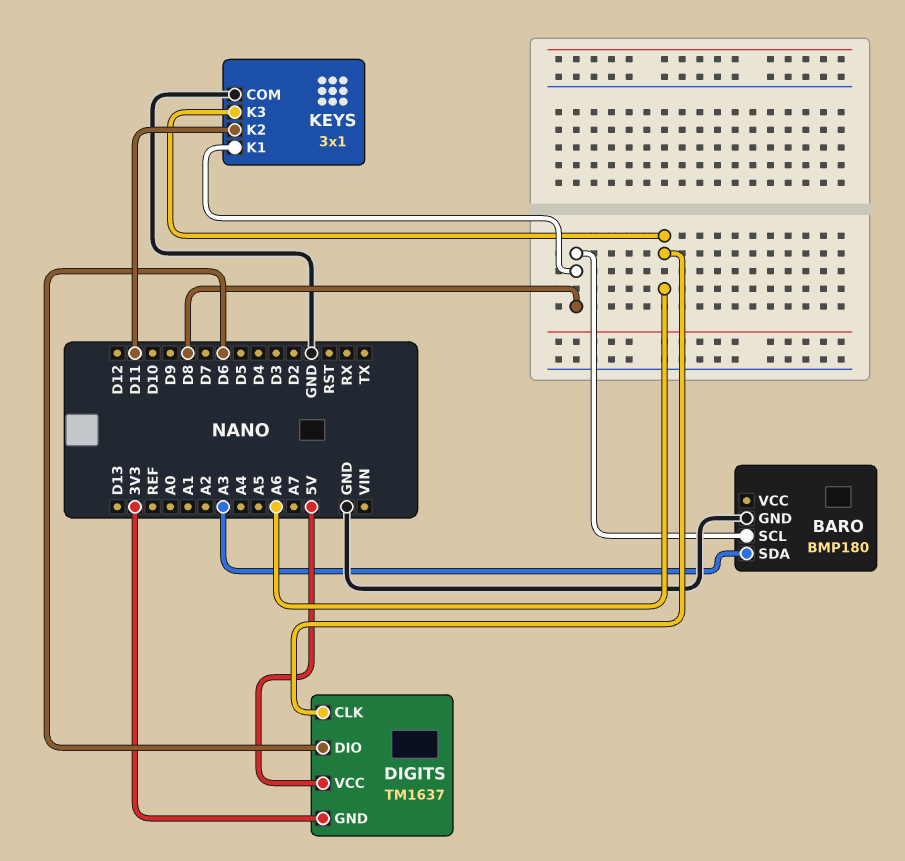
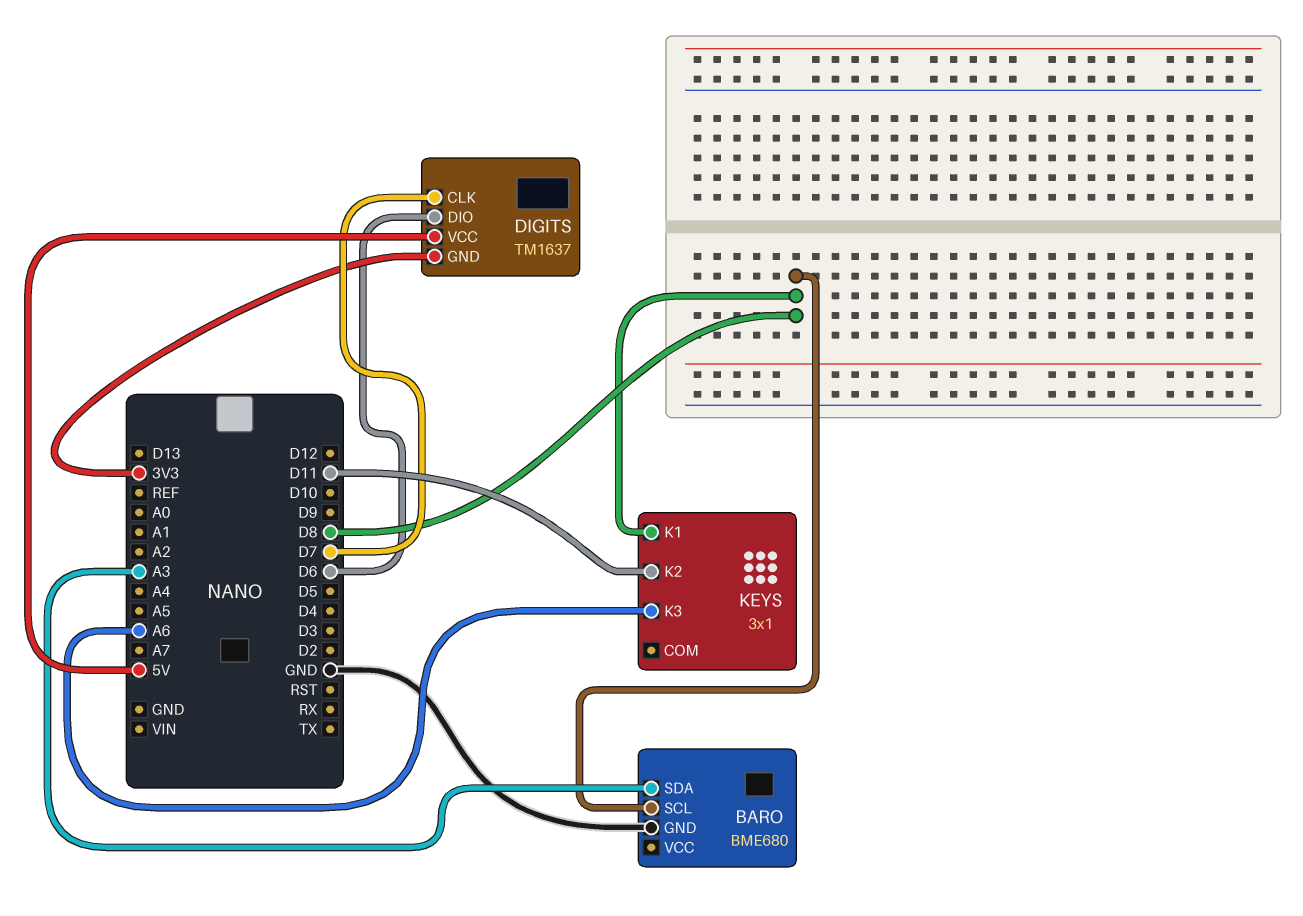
BARO: BMP180 -> BME680
DIGITS pin CLK: A6 -> D7
KEYS pin COM: GND -> none

